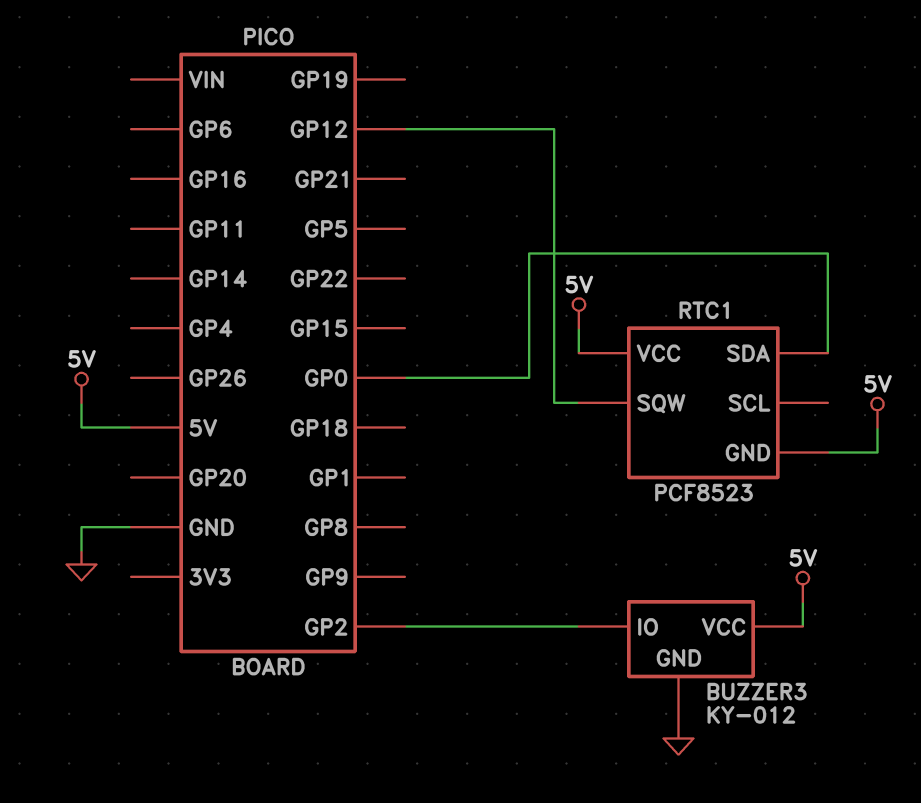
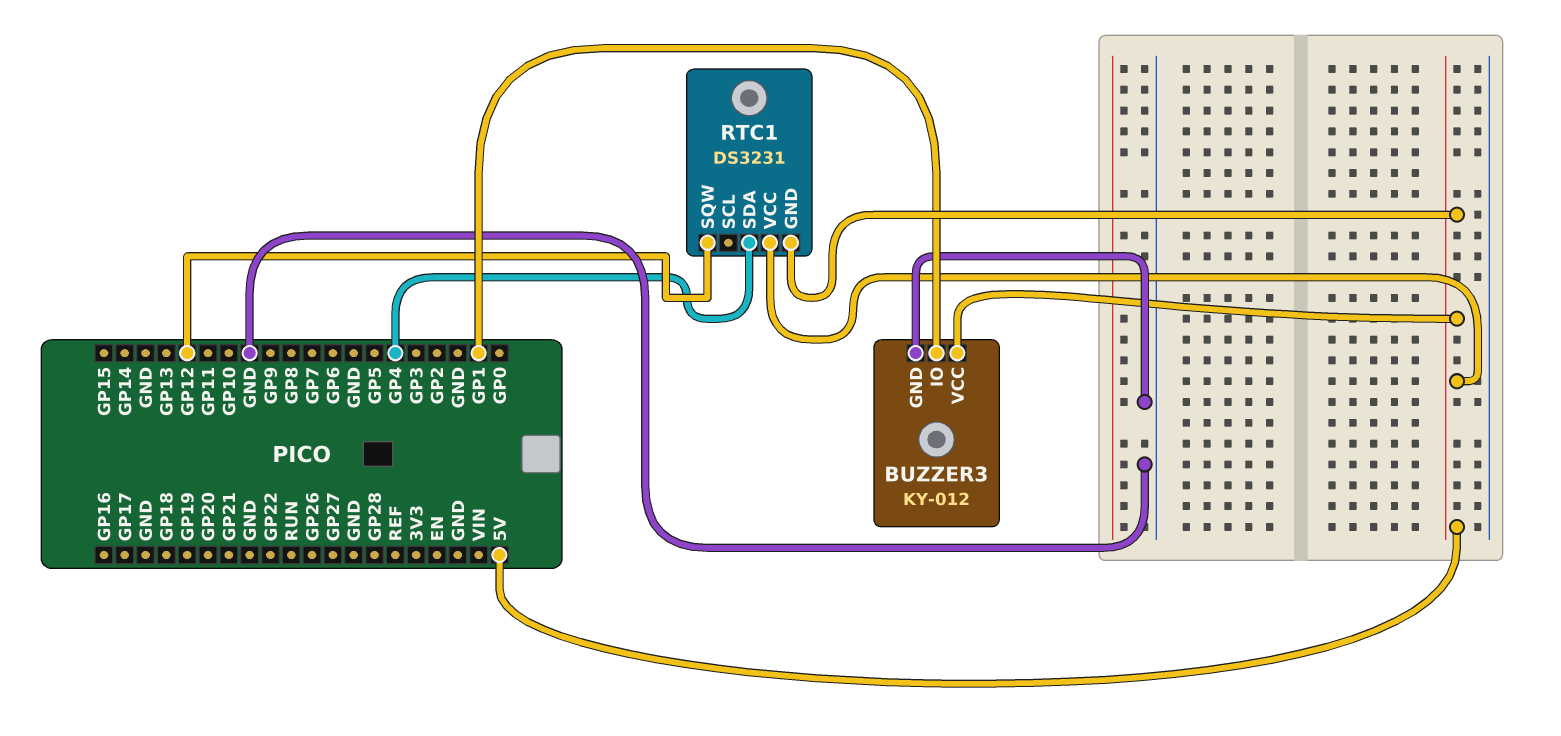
BUZZER3 pin IO: GP2 -> GP1
RTC1: PCF8523 -> DS3231
RTC1 pin SDA: GP0 -> GP4

